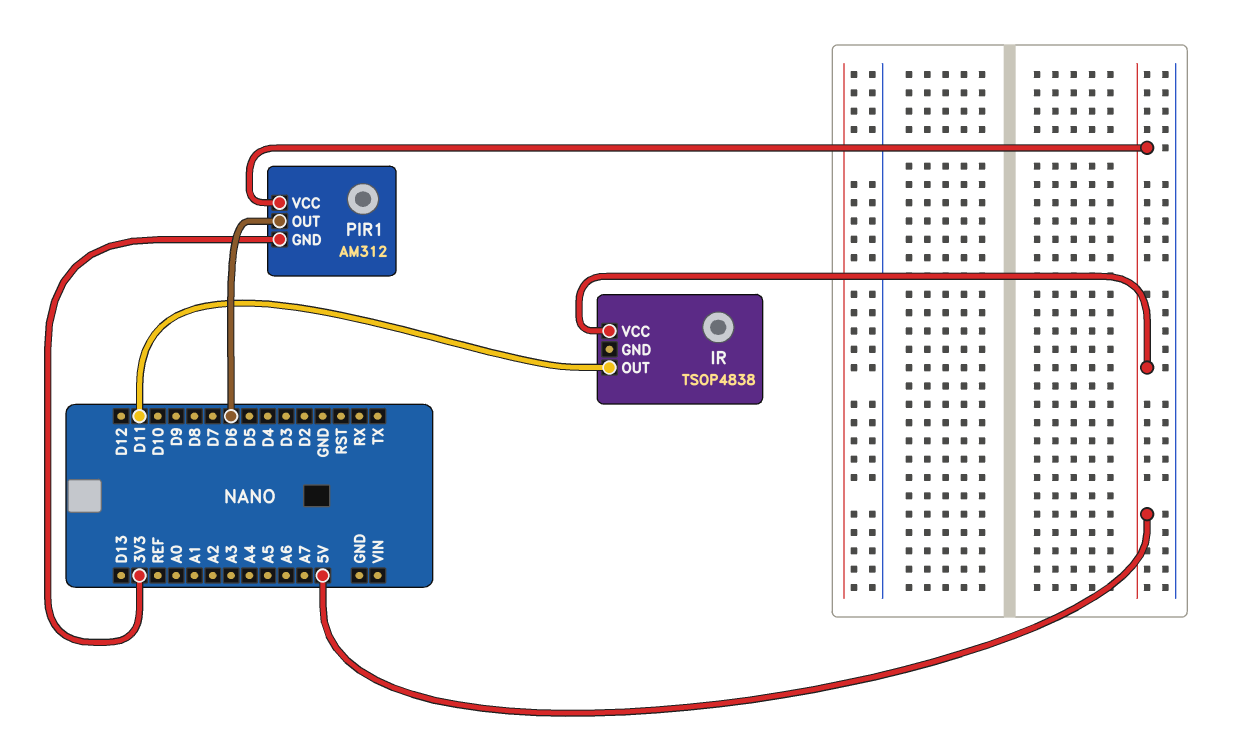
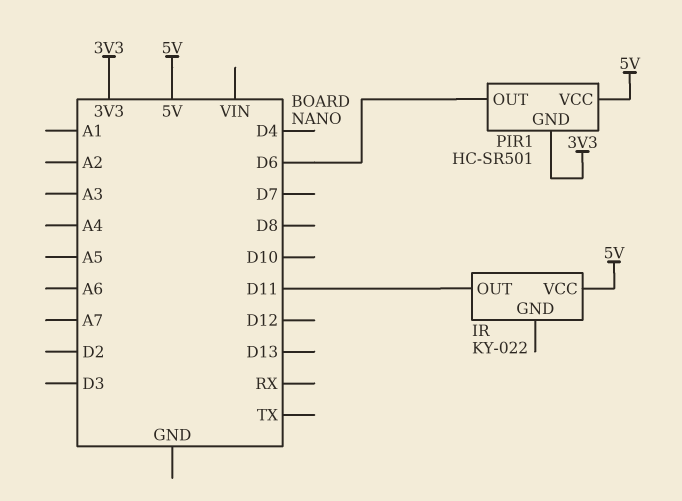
IR: TSOP4838 -> KY-022
PIR1: AM312 -> HC-SR501

